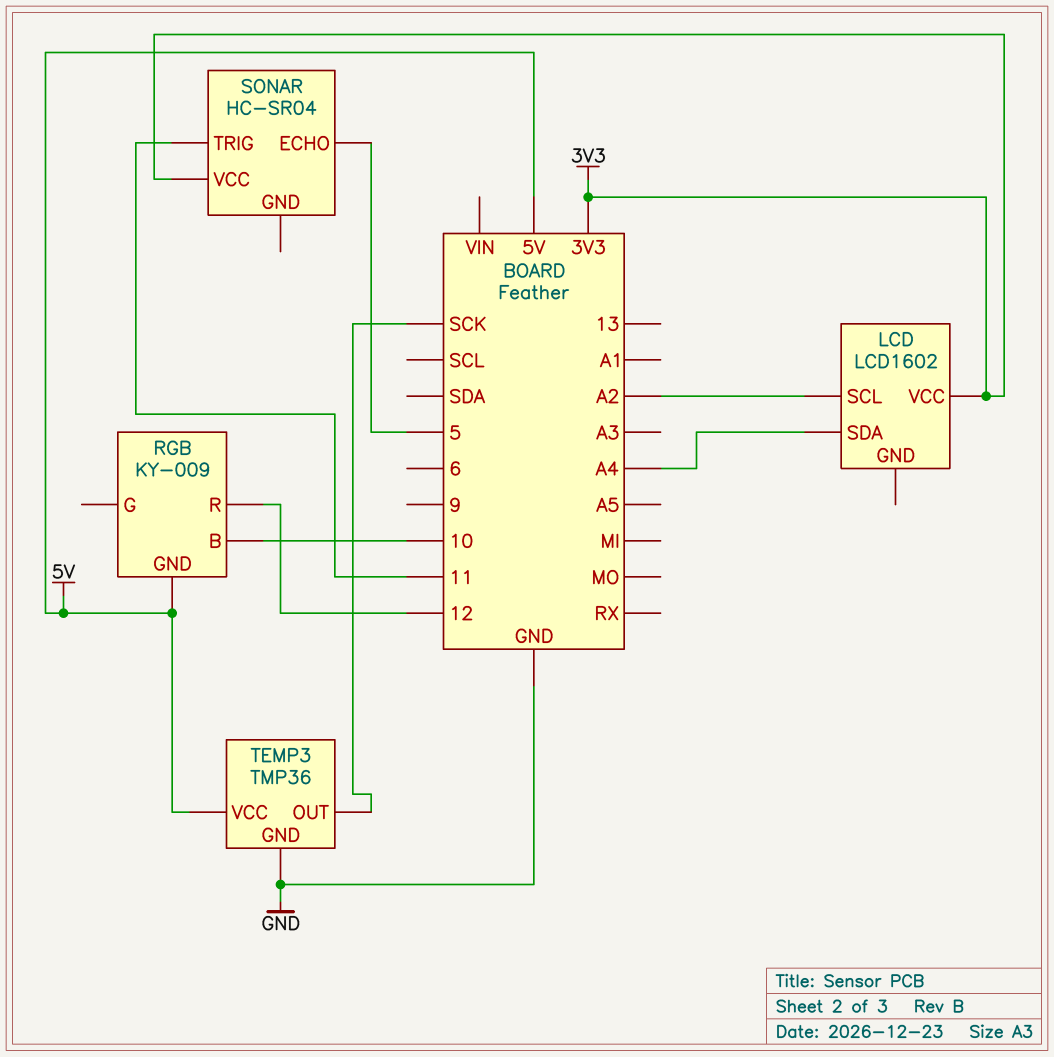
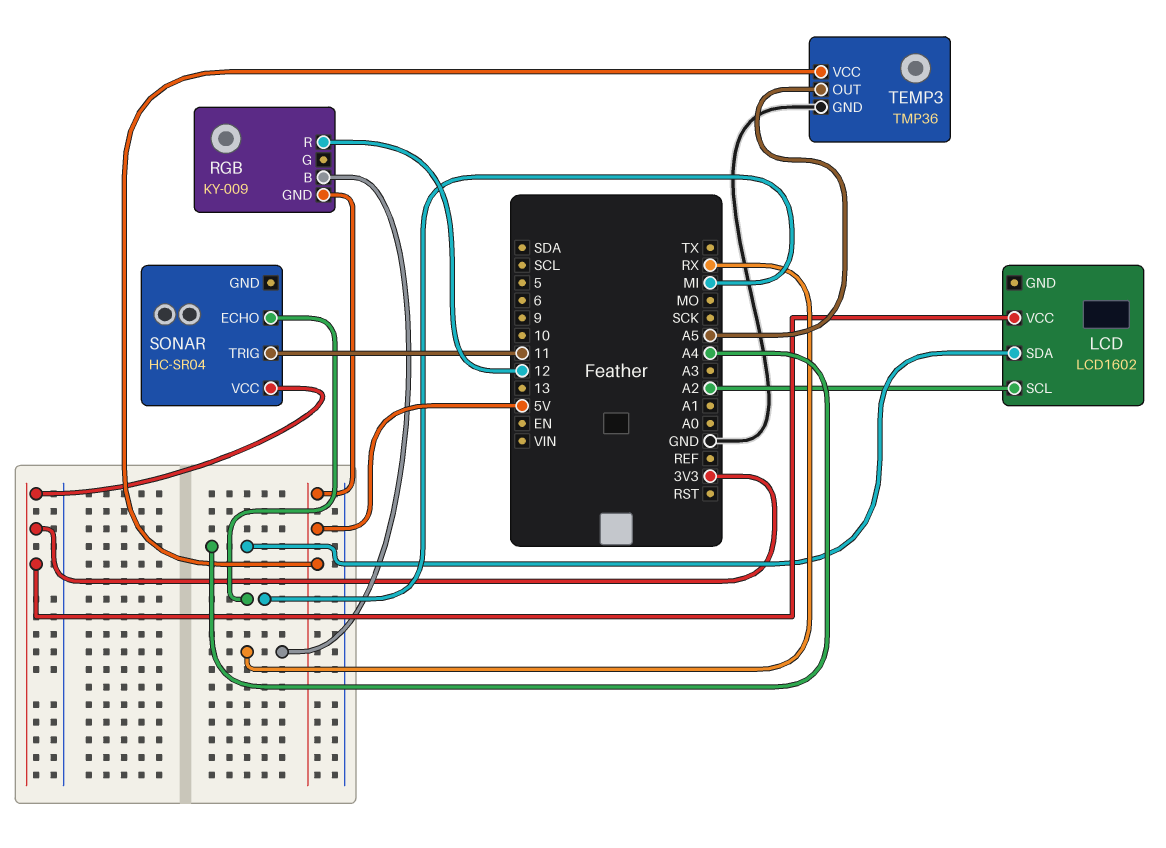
RGB pin B: 10 -> RX
SONAR pin ECHO: 5 -> MI
TEMP3 pin OUT: SCK -> A5

